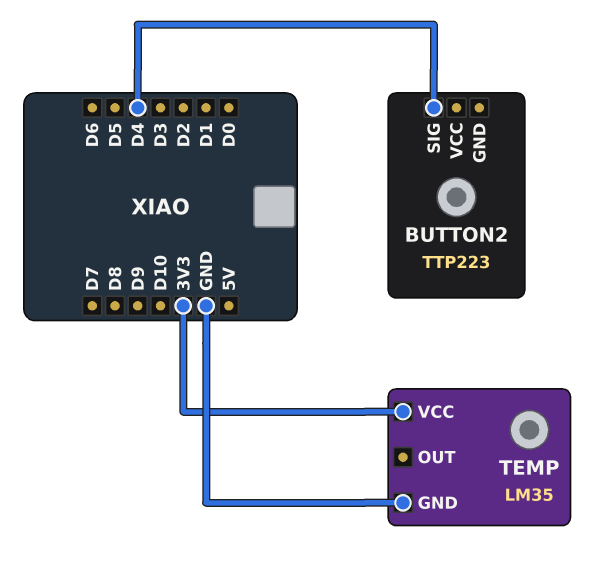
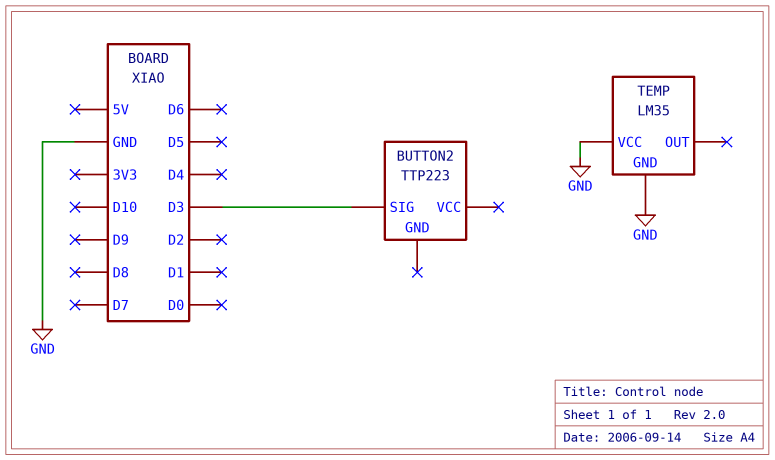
BUTTON2 pin SIG: D4 -> D3
TEMP pin VCC: 3V3 -> GND

